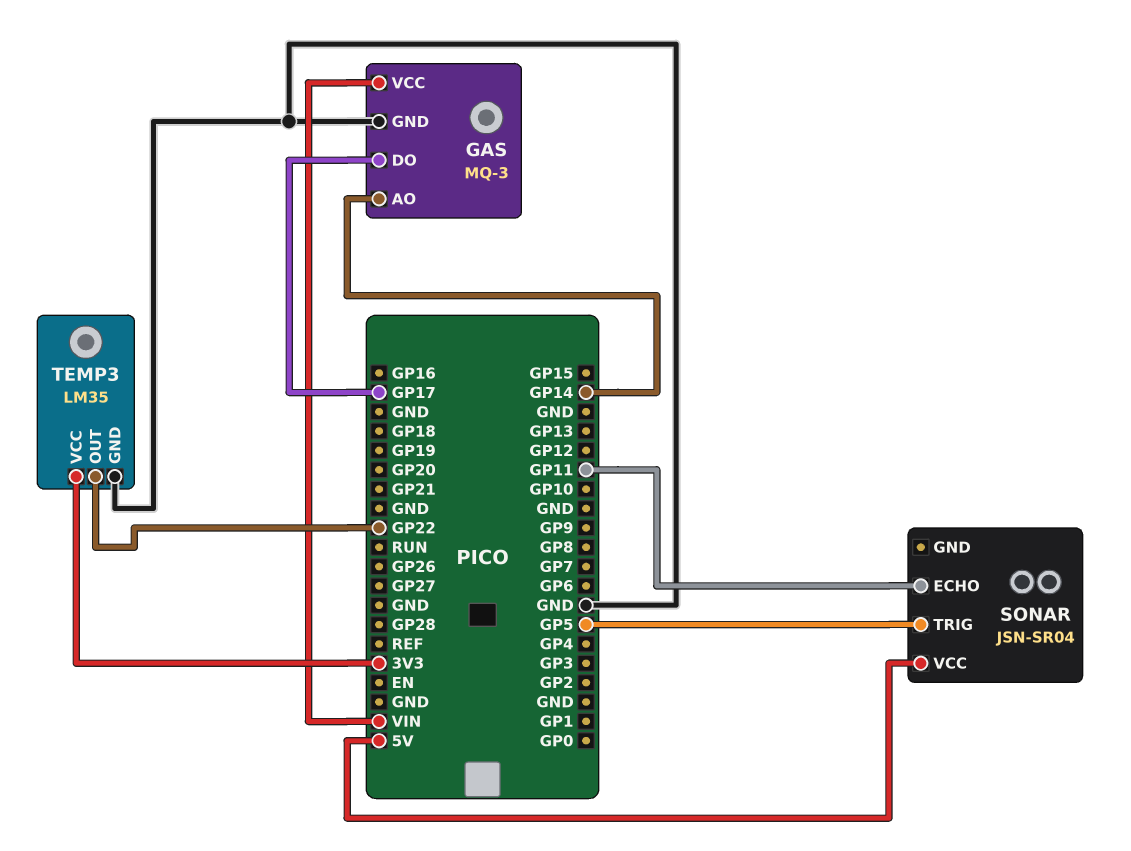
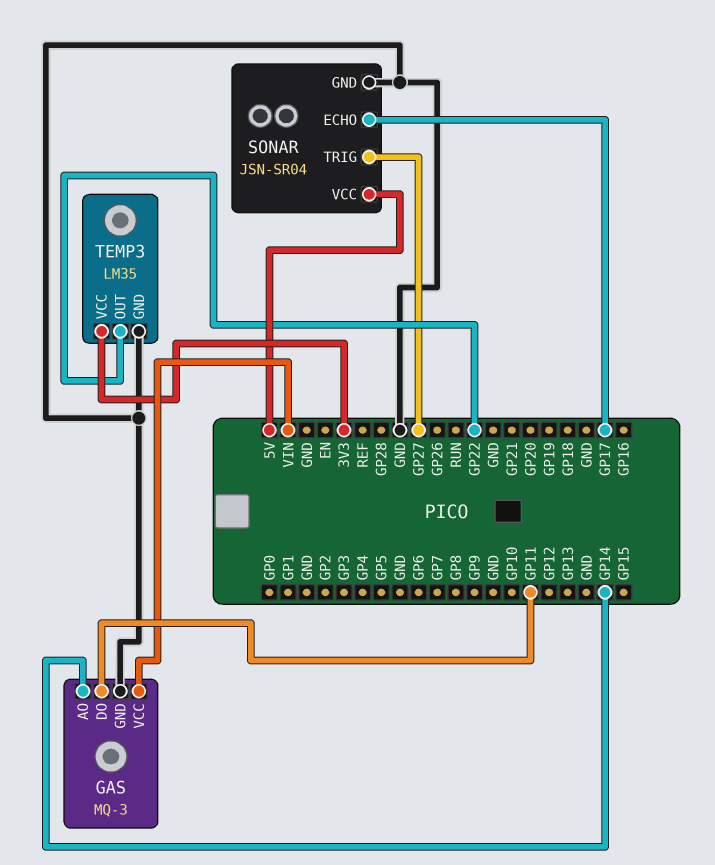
GAS pin DO: GP17 -> GP11
SONAR pin ECHO: GP11 -> GP17
SONAR pin GND: none -> GND
SONAR pin TRIG: GP5 -> GP27

